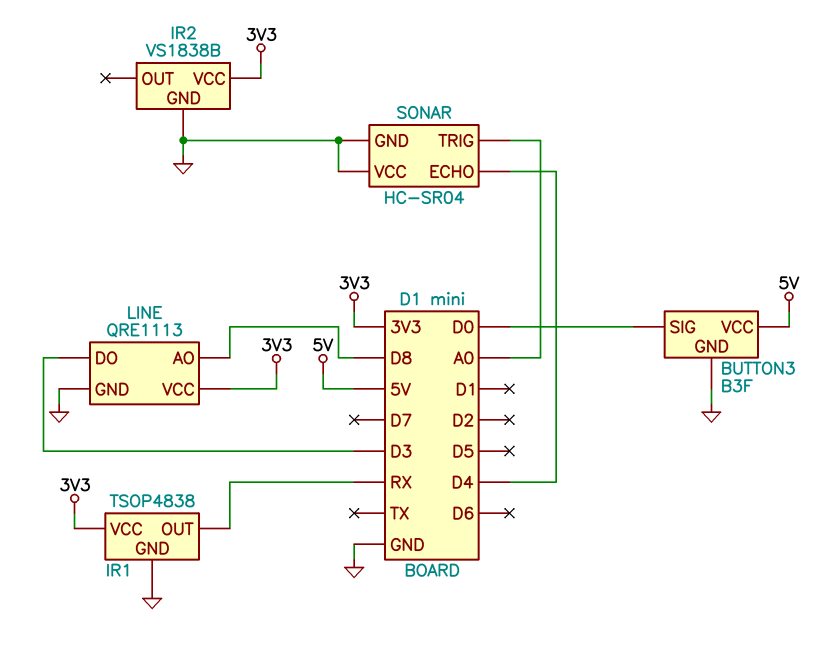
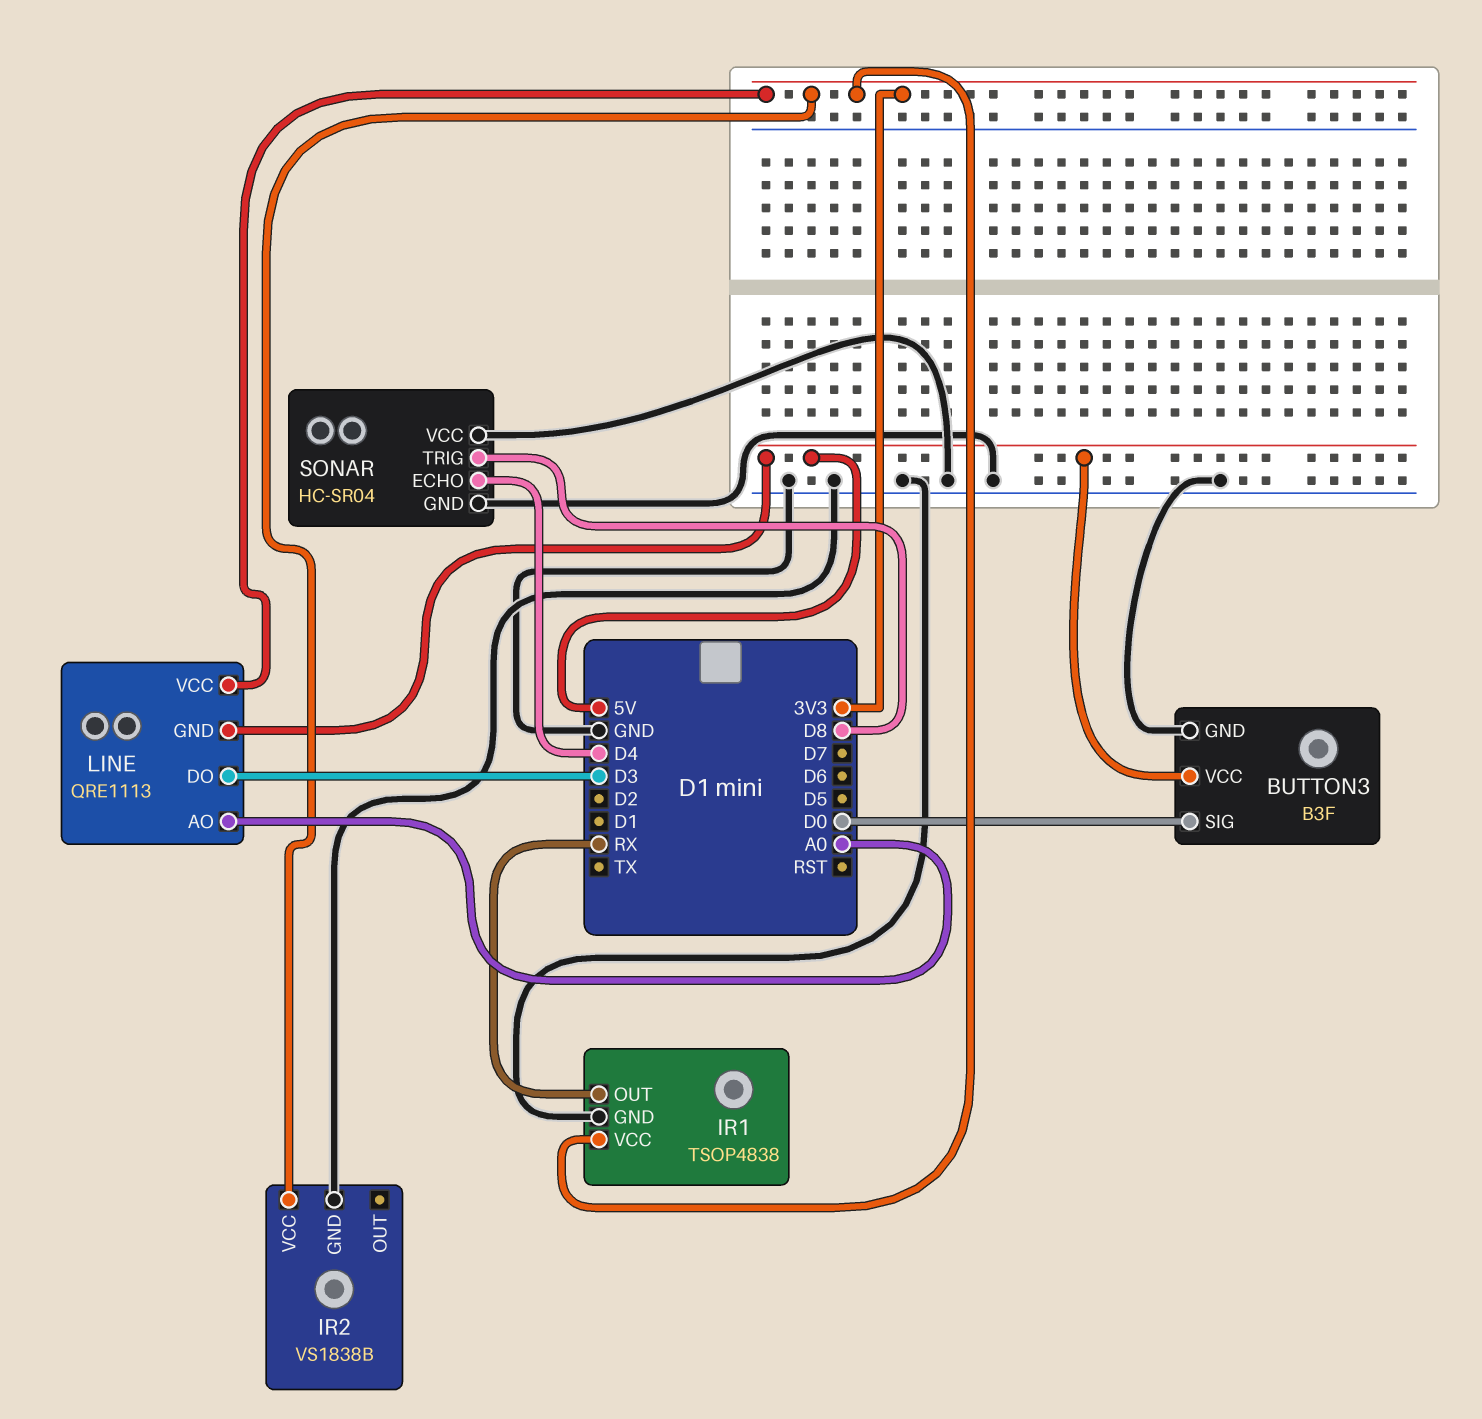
LINE pin AO: D8 -> A0
LINE pin GND: GND -> 5V
SONAR pin TRIG: A0 -> D8

